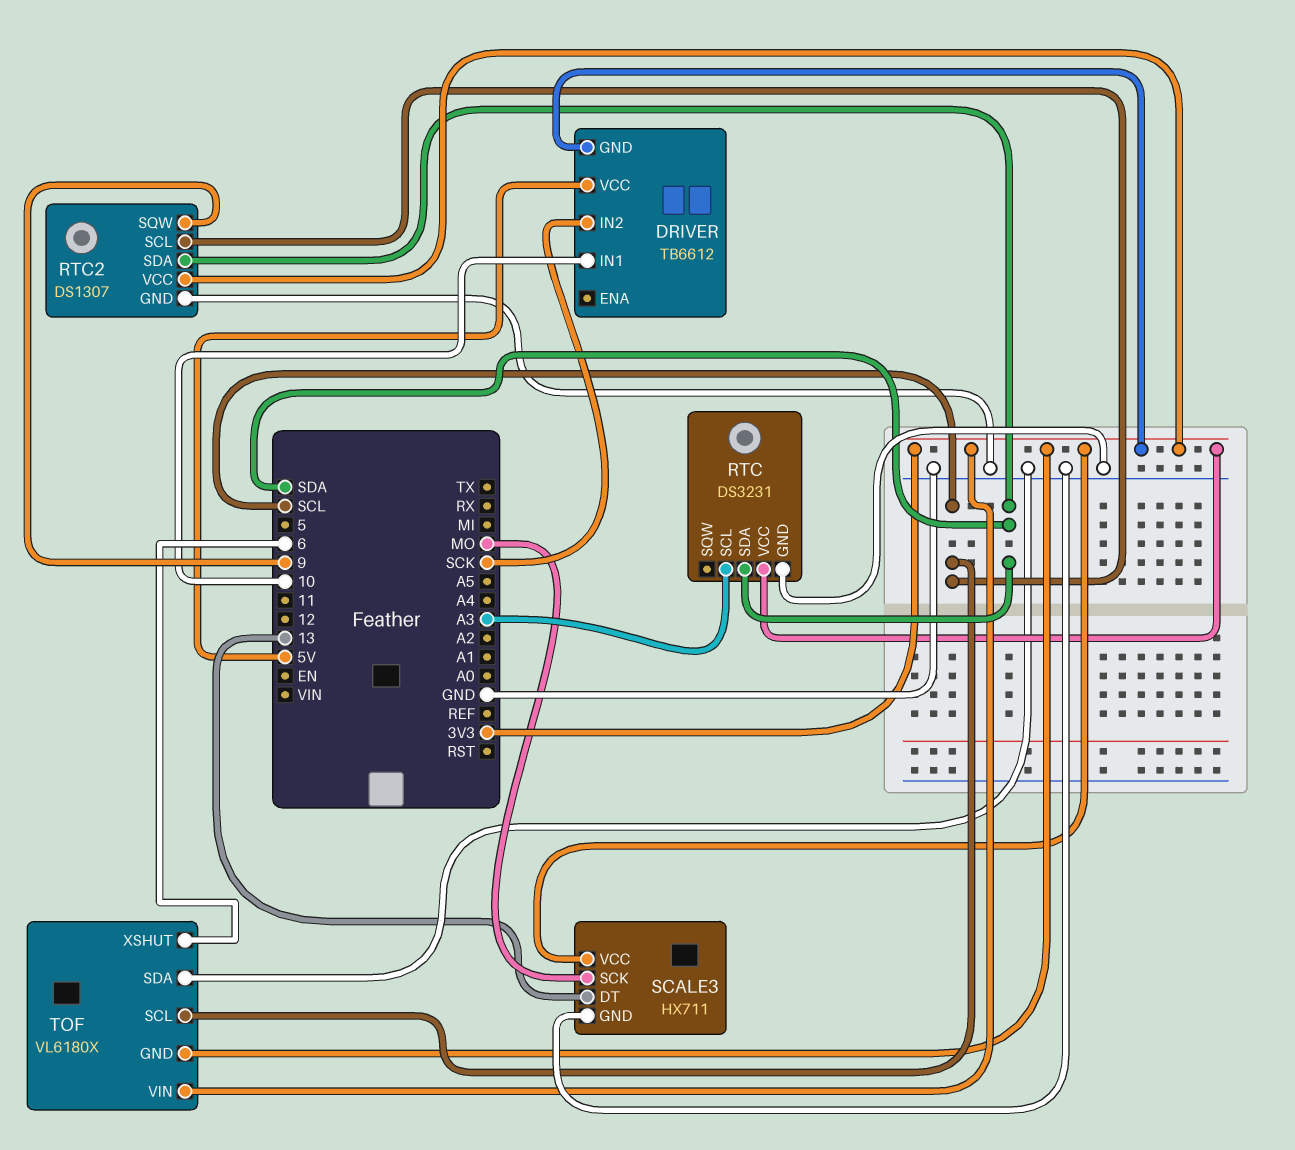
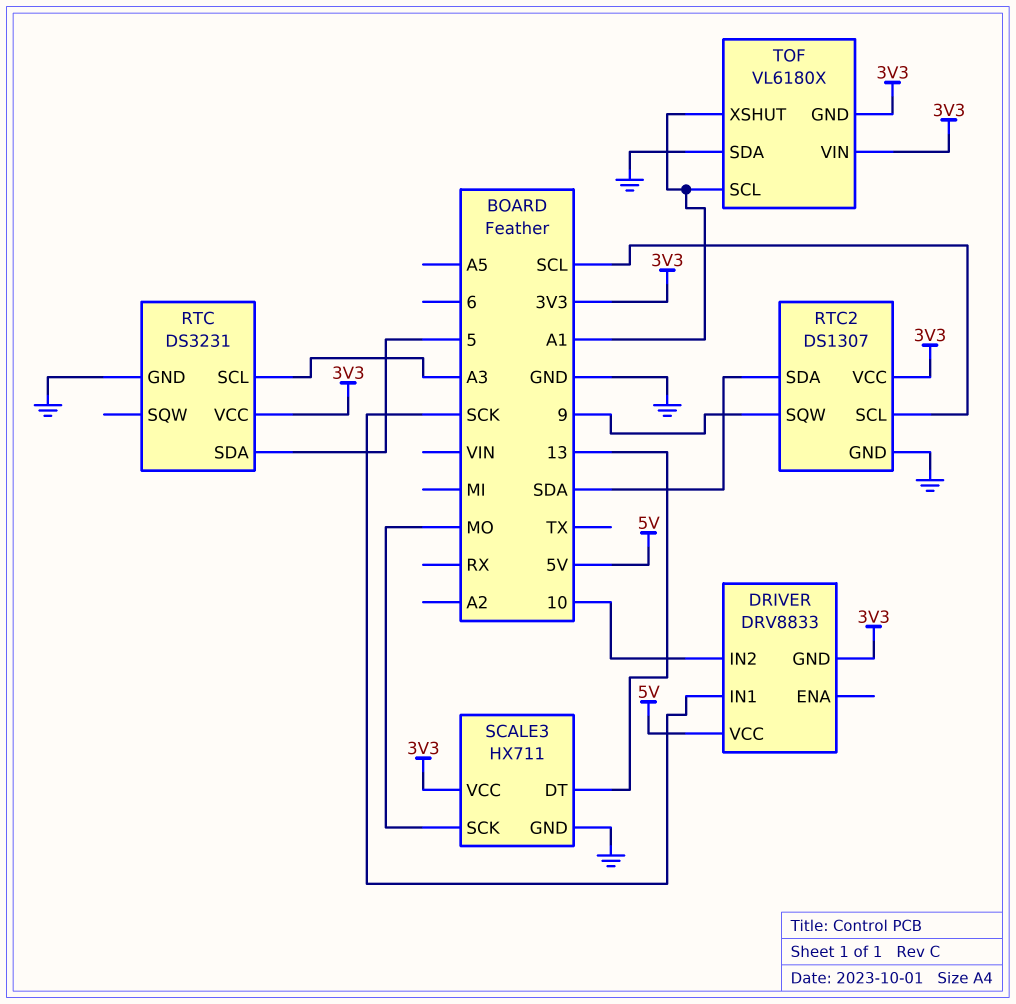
DRIVER: TB6612 -> DRV8833
DRIVER pin IN1: 10 -> SCK
DRIVER pin IN2: SCK -> 10
RTC pin SDA: SDA -> 5
TOF pin SCL: SCL -> A1
TOF pin XSHUT: 6 -> A1

